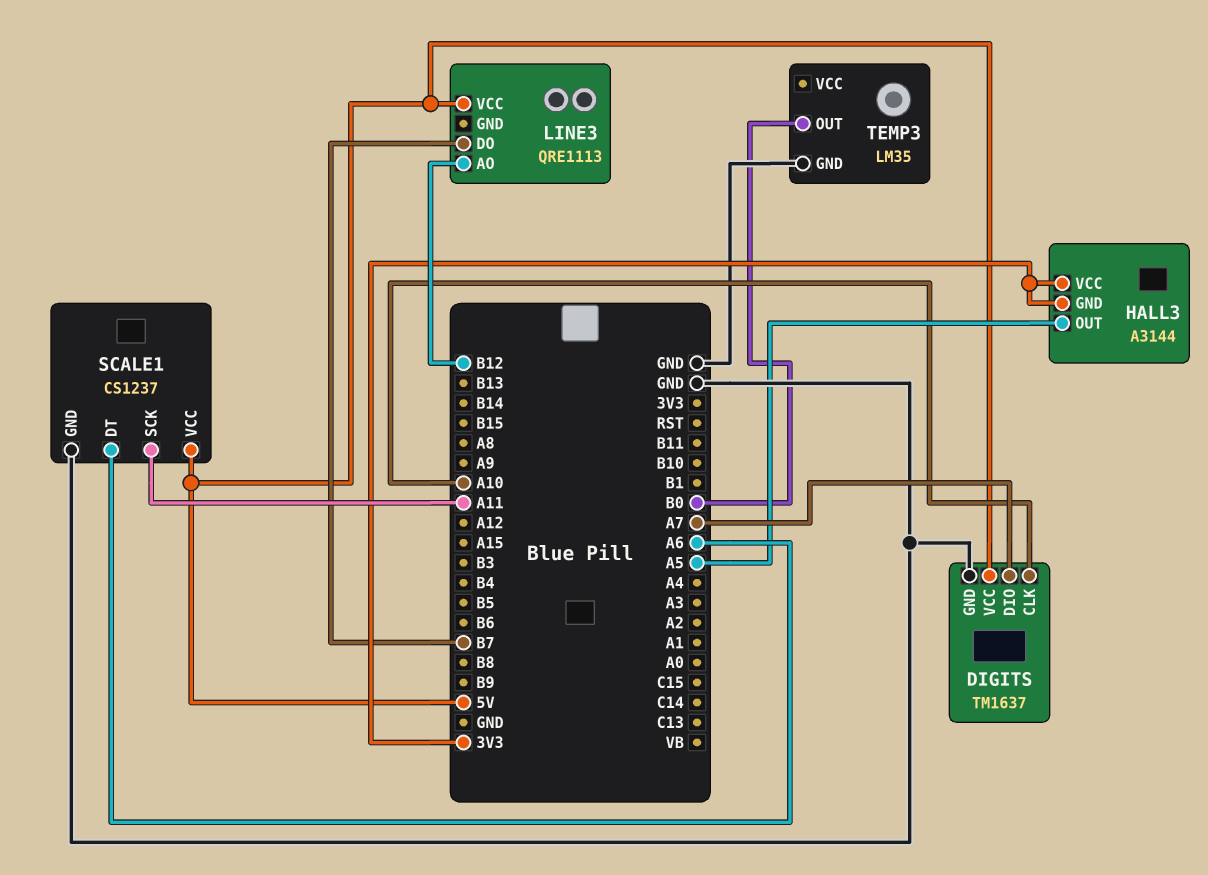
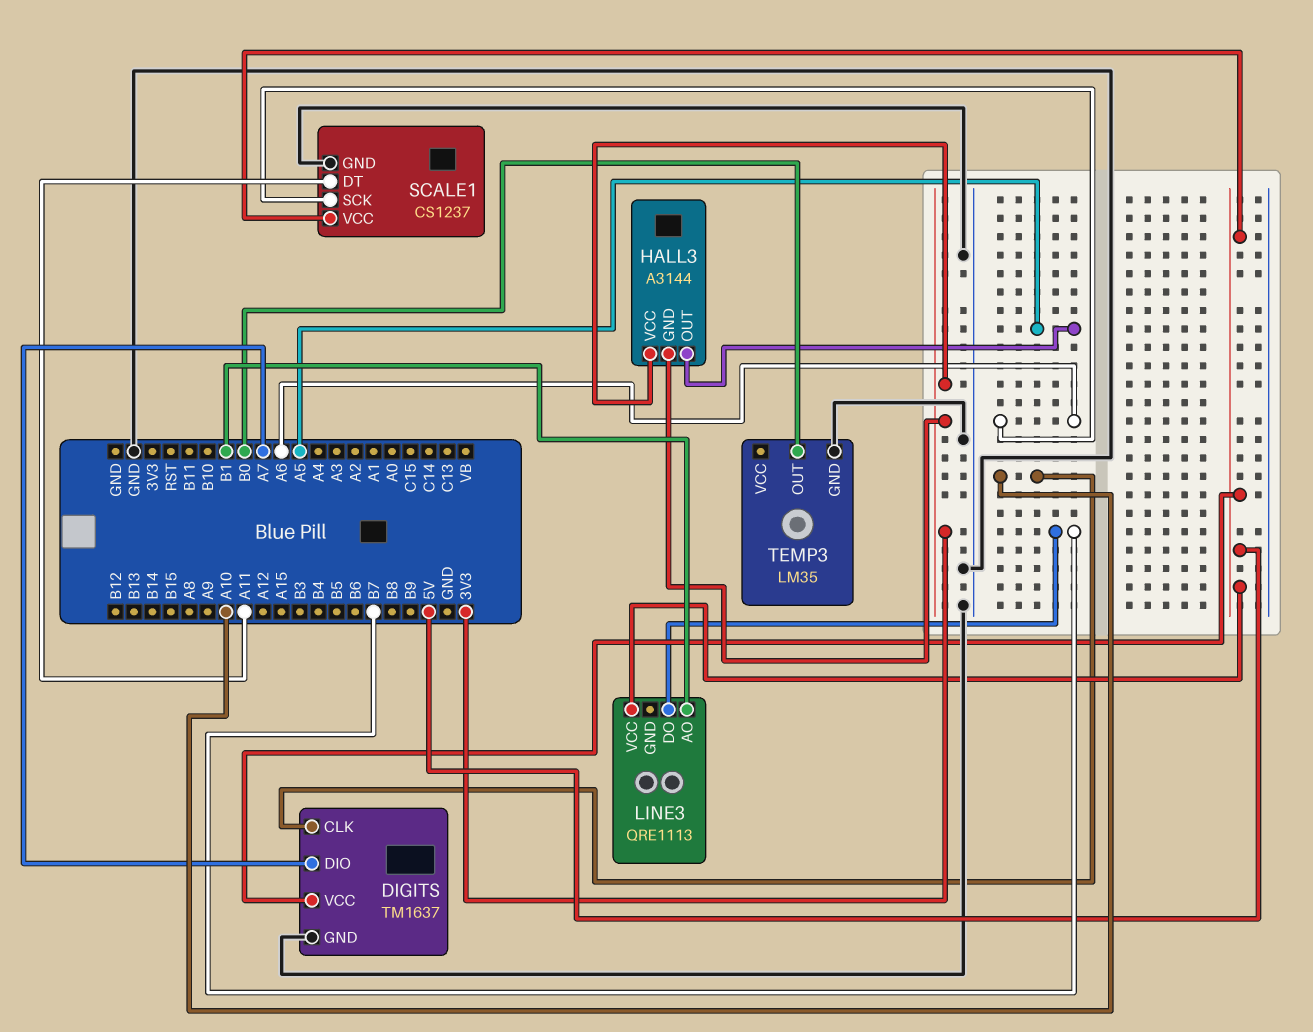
LINE3 pin AO: B12 -> B1
SCALE1 pin DT: A6 -> A11
SCALE1 pin SCK: A11 -> A6

